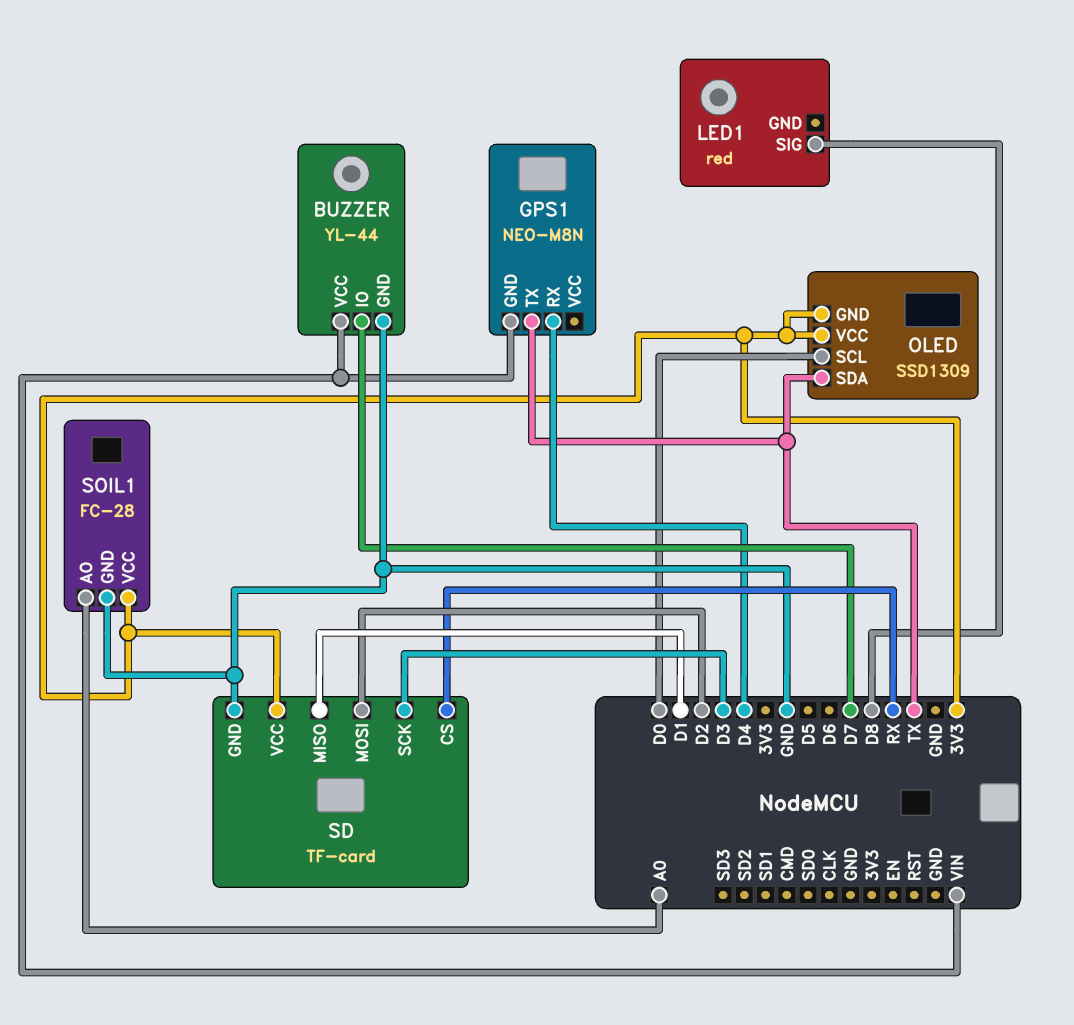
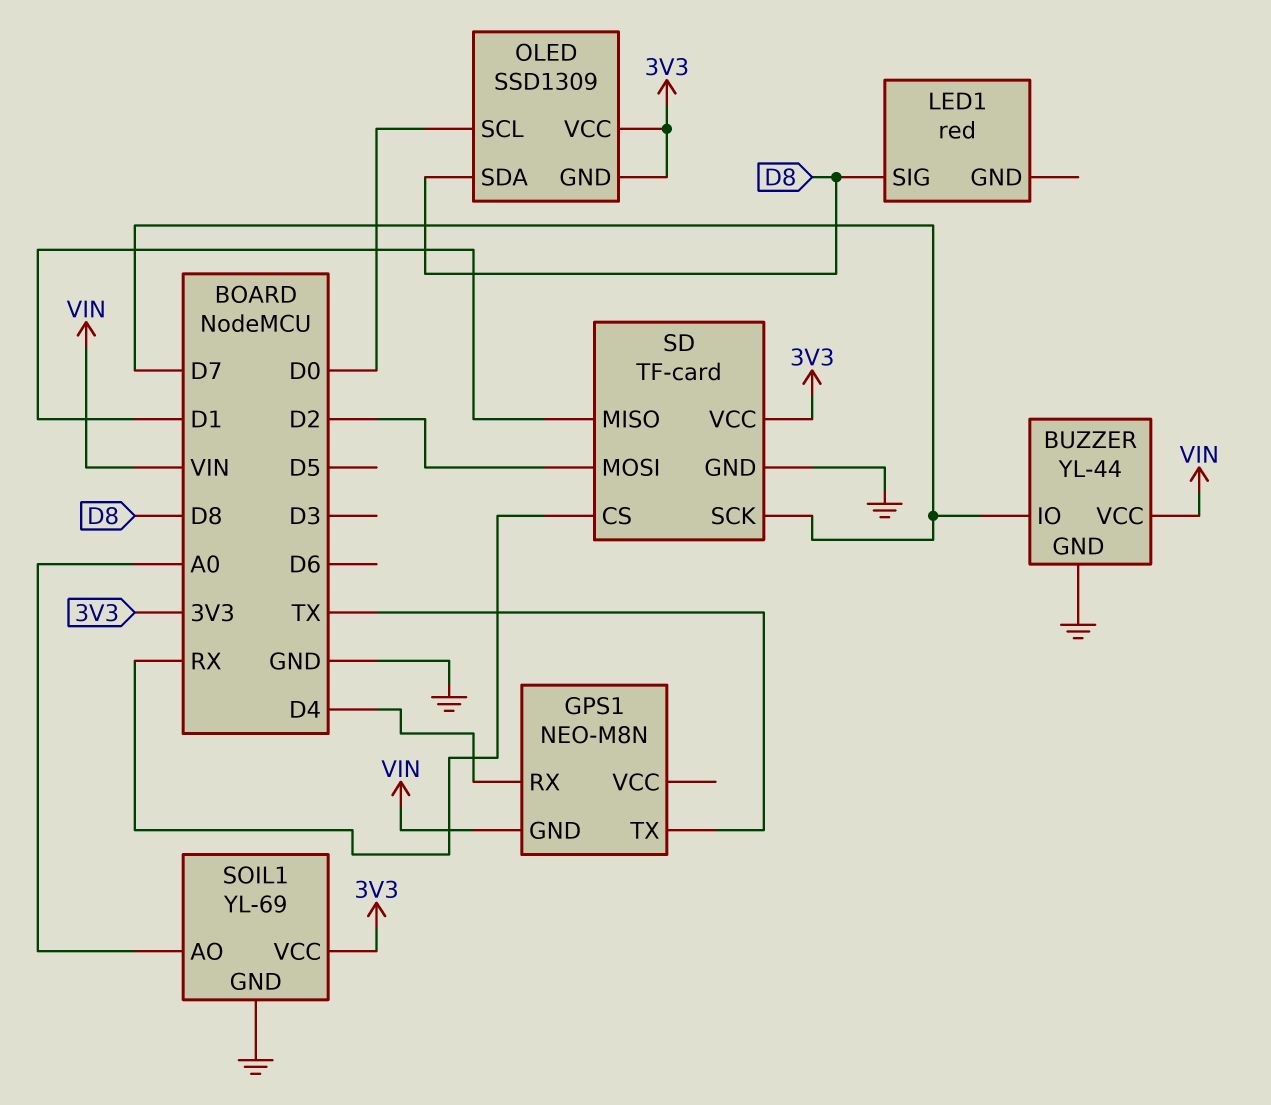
OLED pin SDA: TX -> D8
SD pin SCK: D3 -> D7
SOIL1: FC-28 -> YL-69

